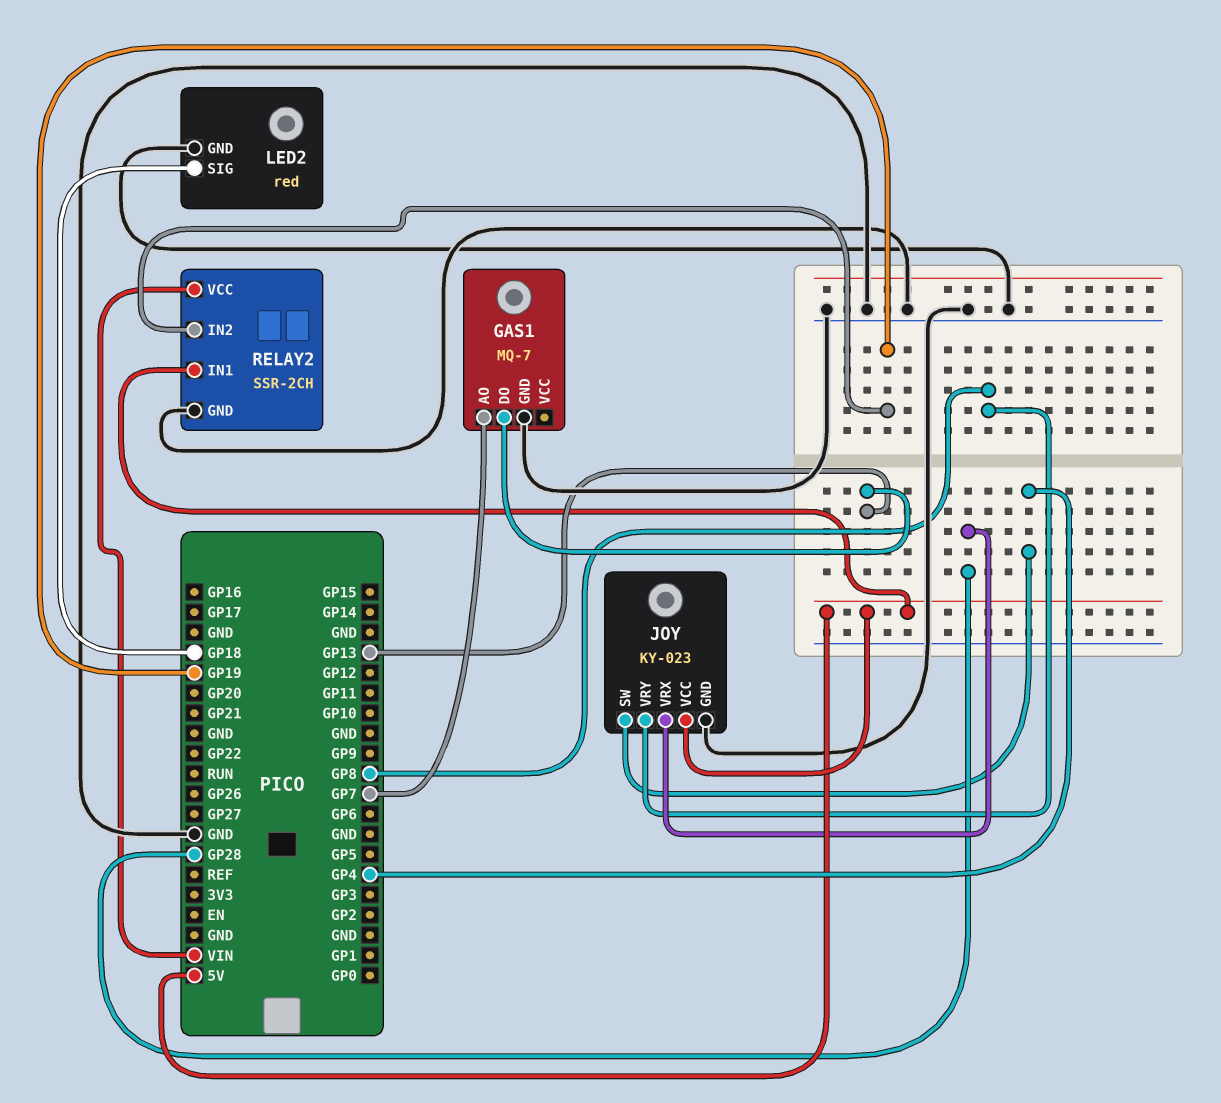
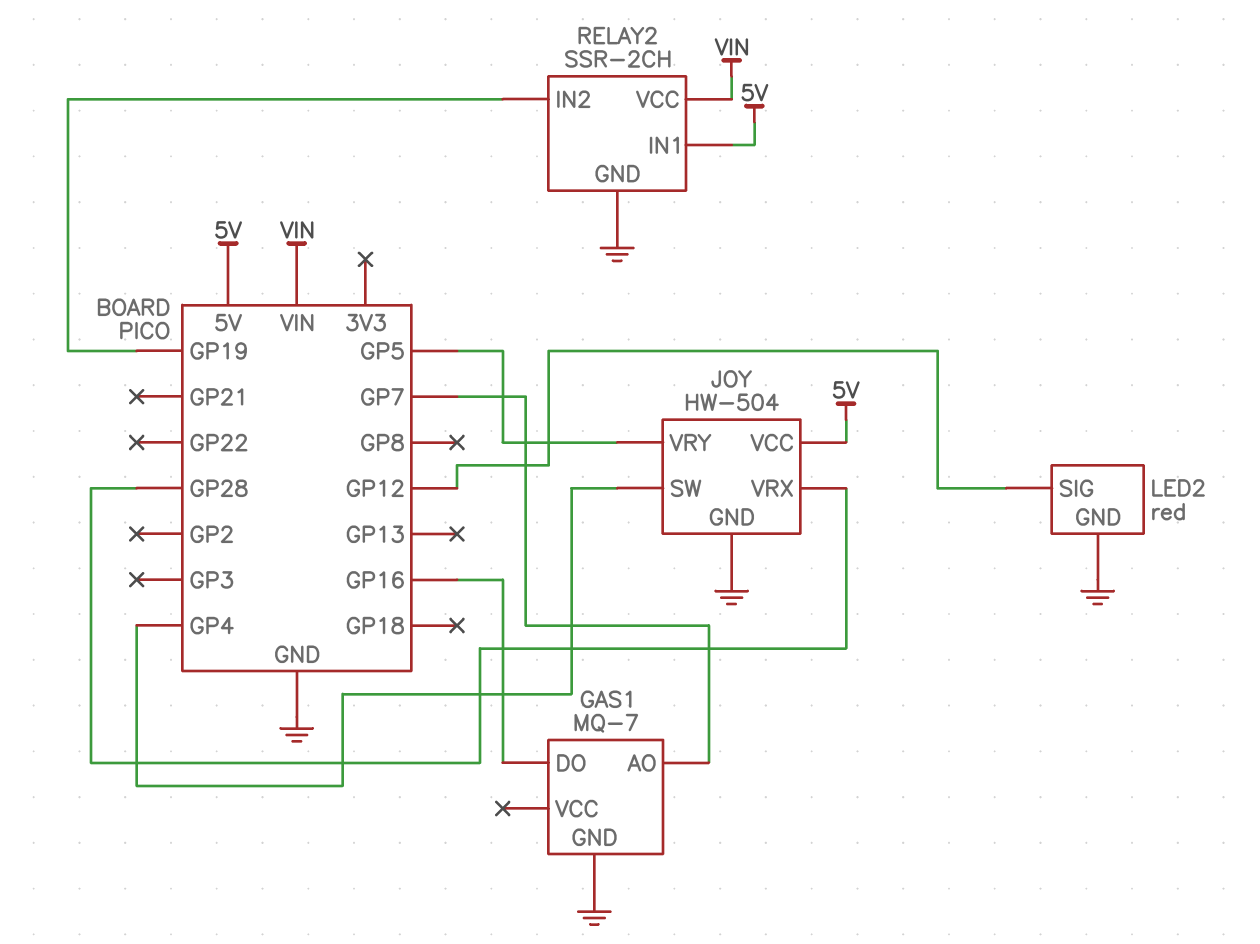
GAS1 pin DO: GP13 -> GP16
JOY: KY-023 -> HW-504
JOY pin VRY: GP8 -> GP5
LED2 pin SIG: GP18 -> GP12

